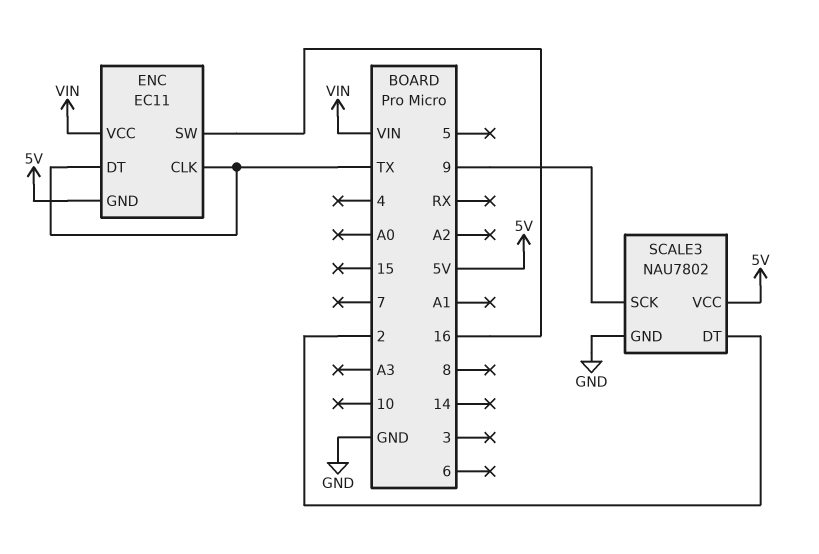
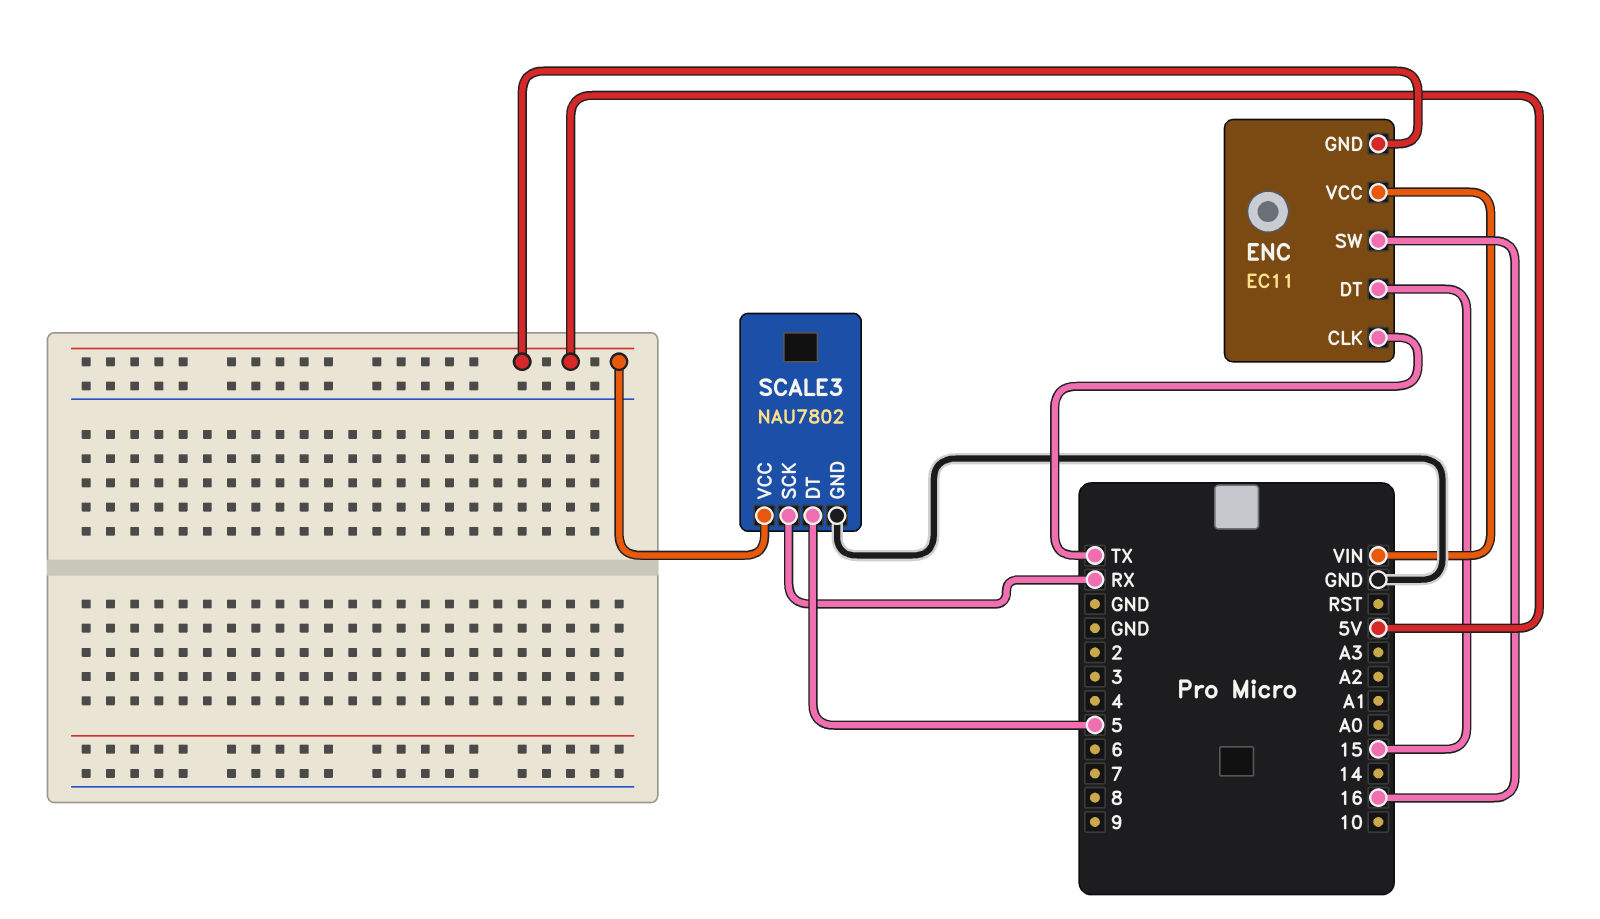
ENC pin DT: TX -> 15
SCALE3 pin DT: 2 -> 5
SCALE3 pin SCK: 9 -> RX

